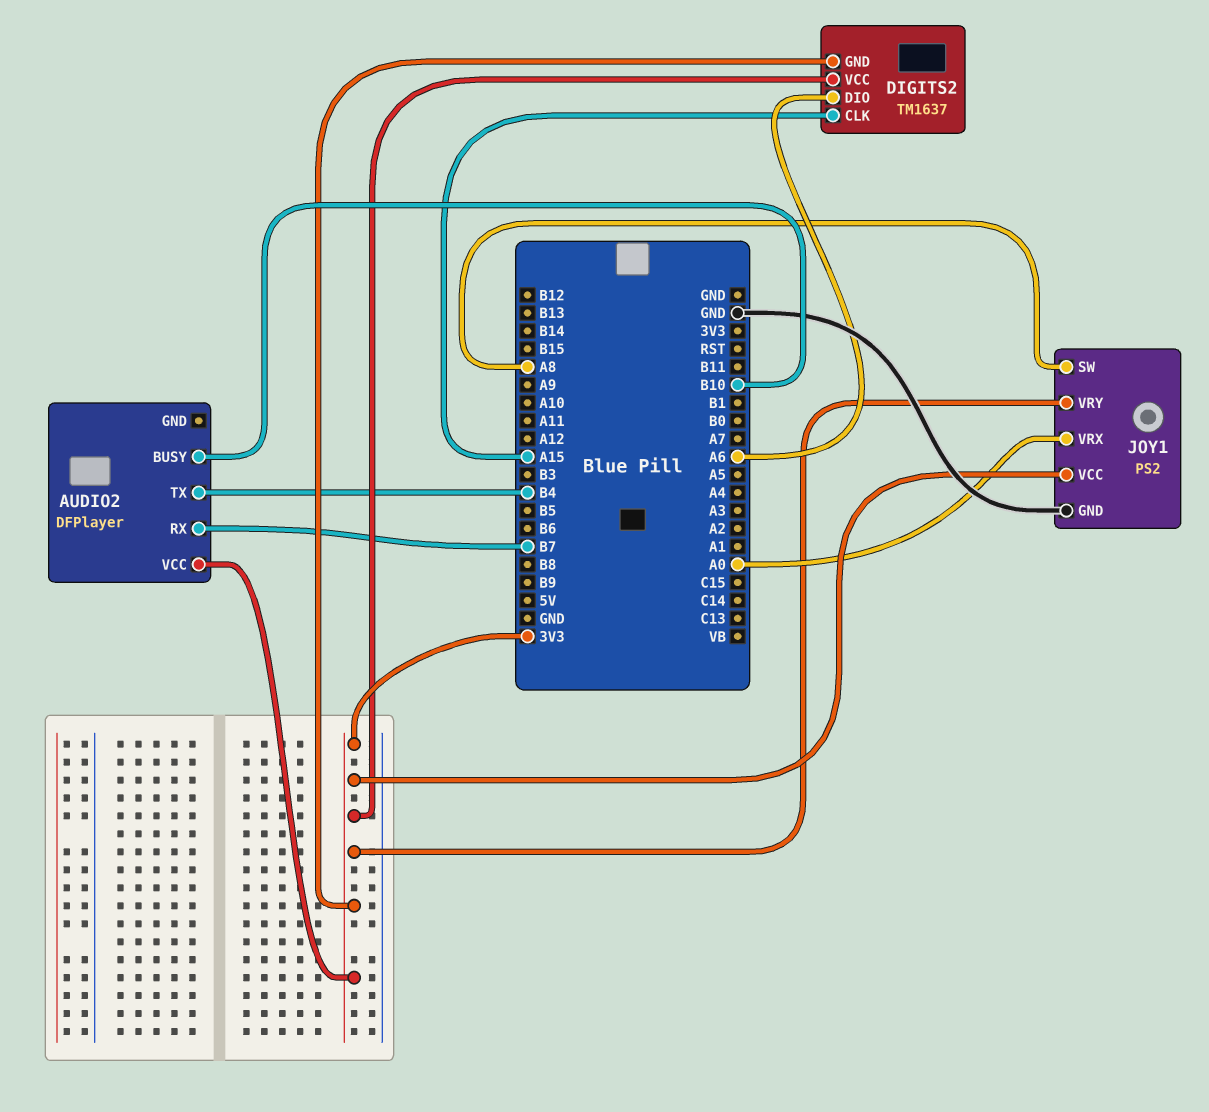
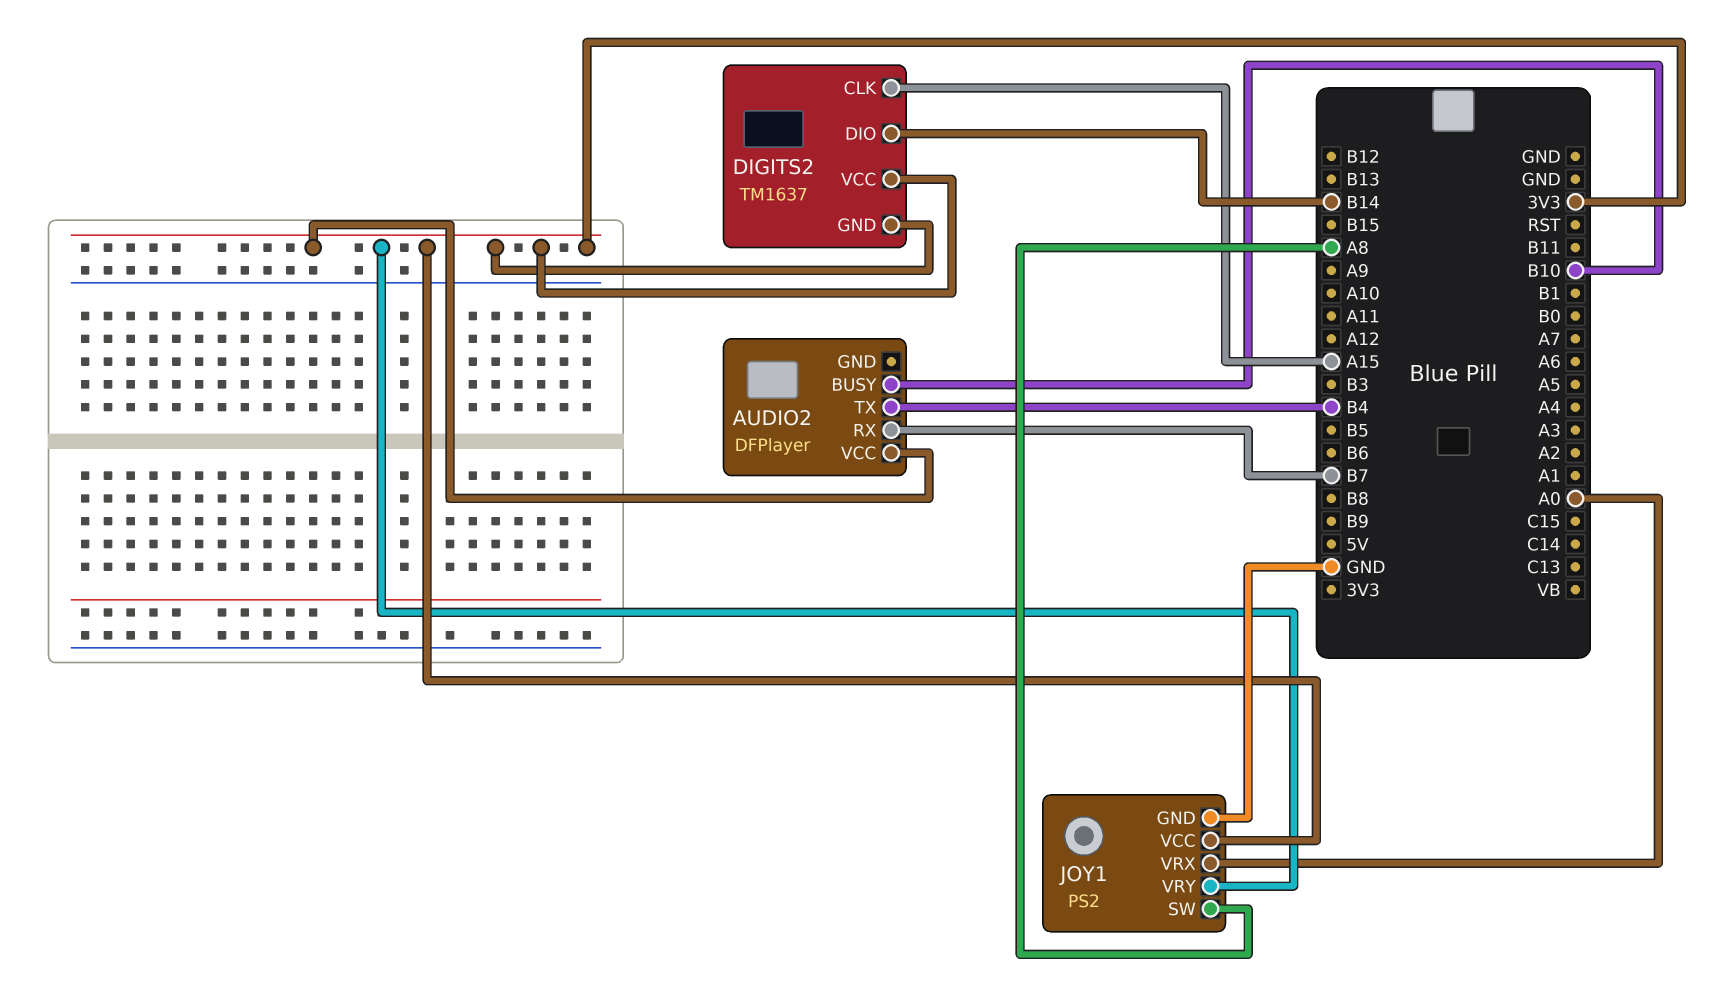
DIGITS2 pin DIO: A6 -> B14

